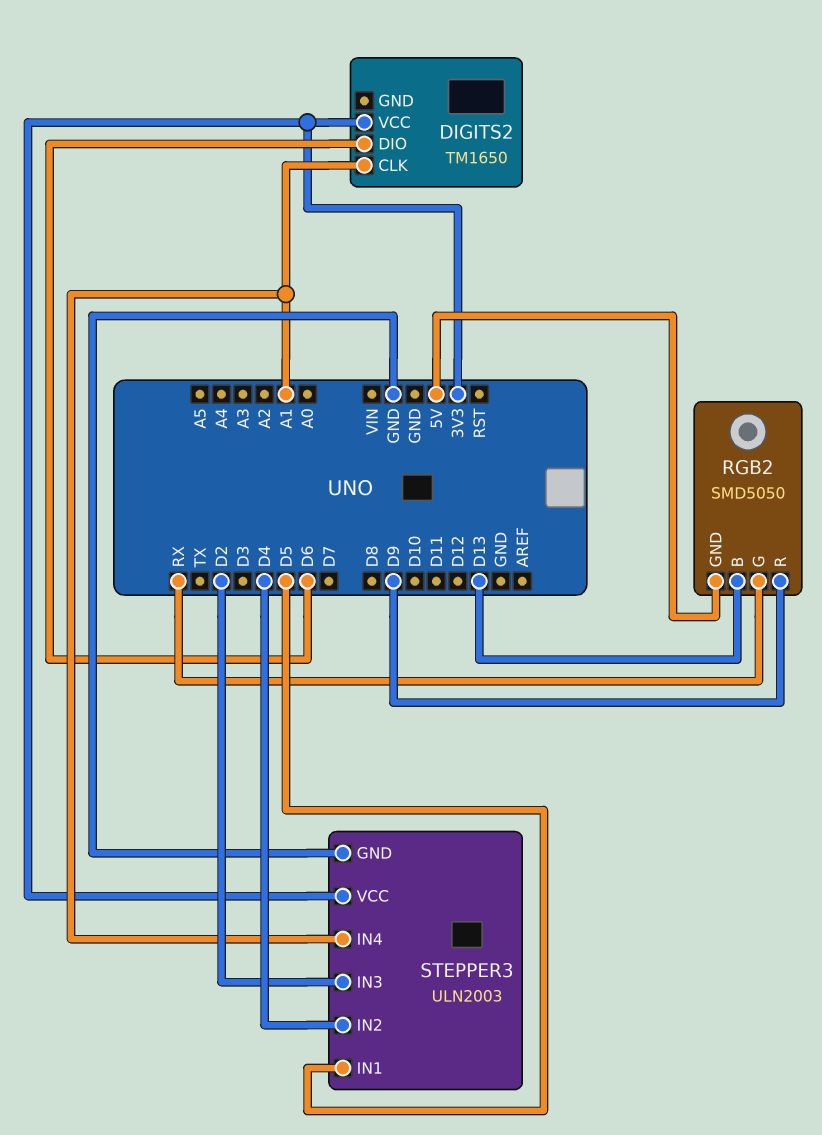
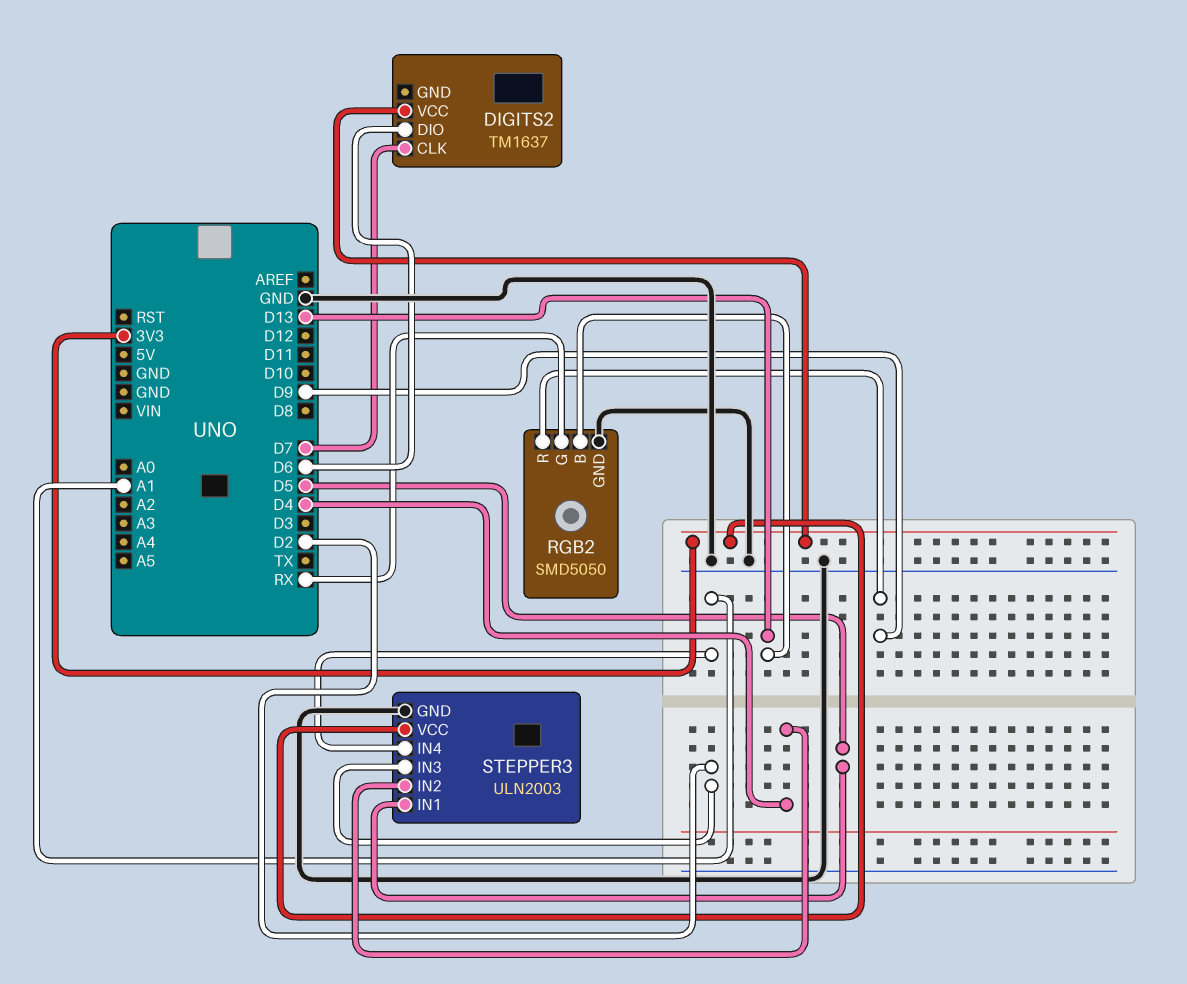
DIGITS2: TM1650 -> TM1637
DIGITS2 pin CLK: A1 -> D7
RGB2 pin GND: 5V -> GND

